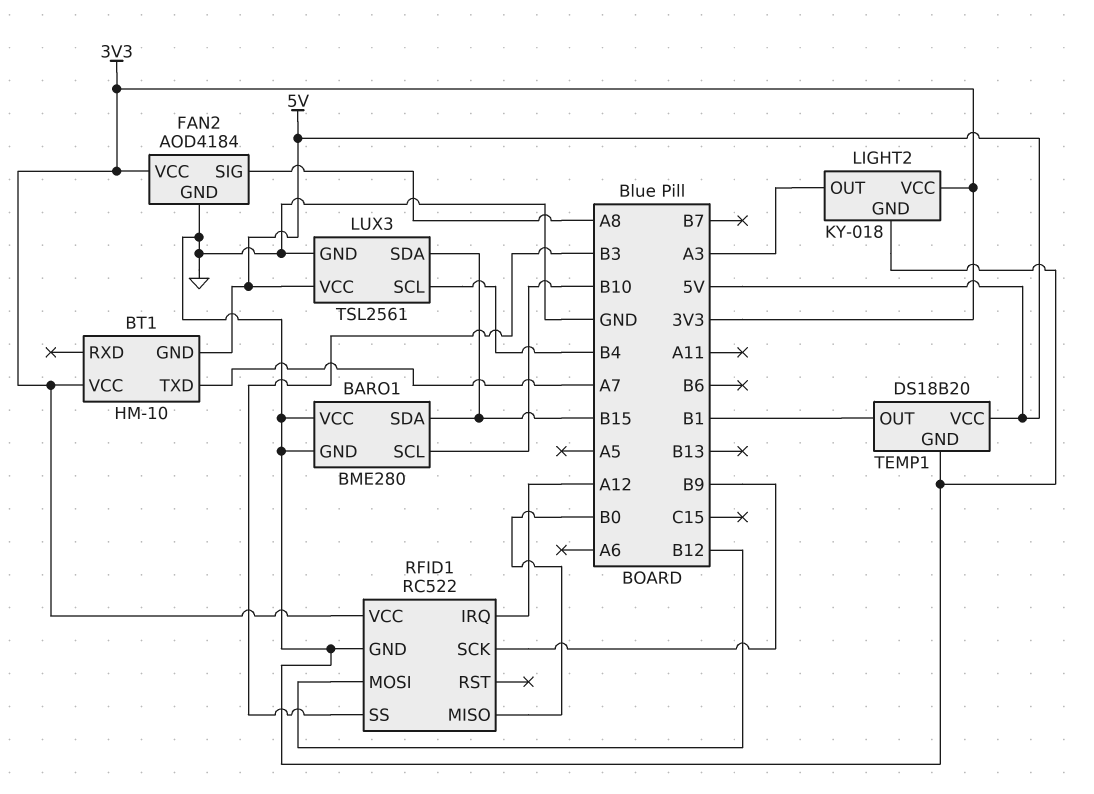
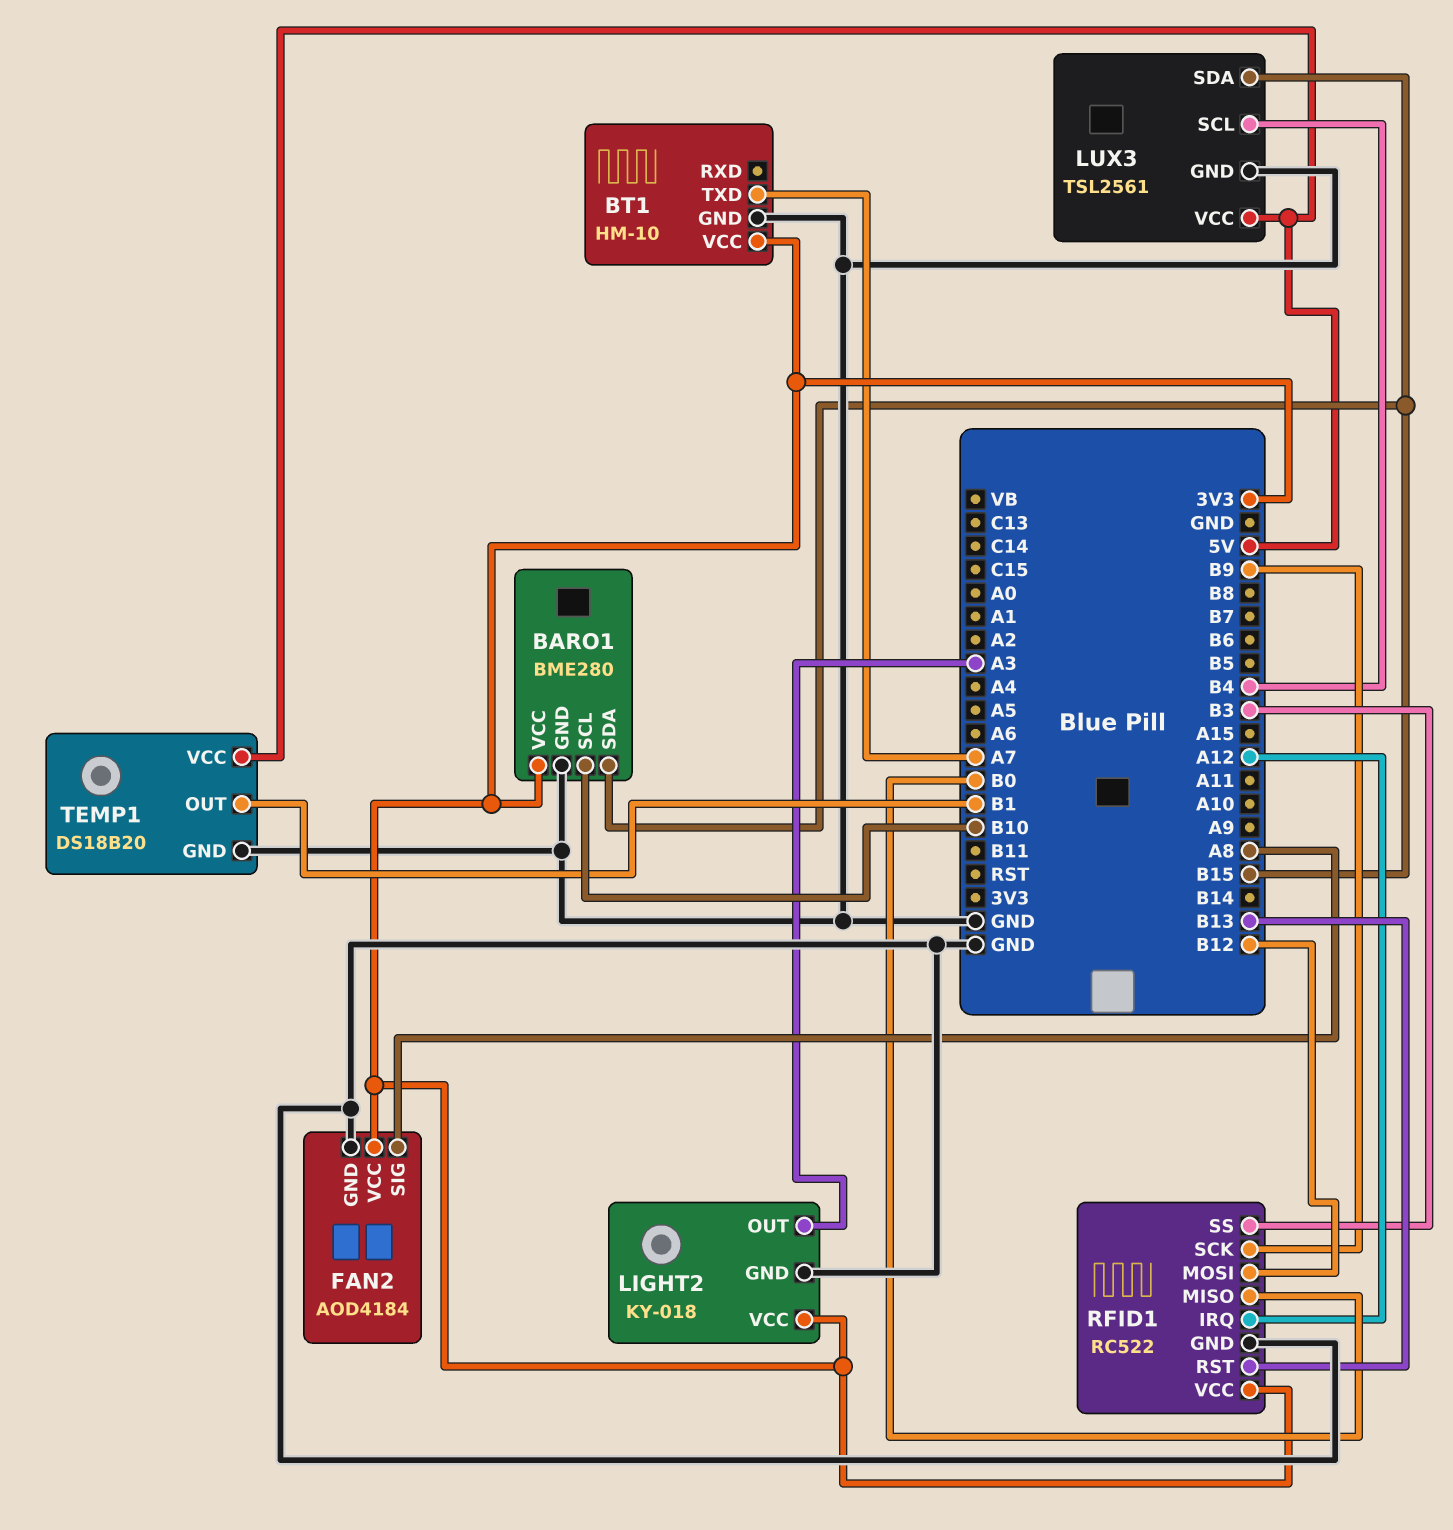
BARO1 pin VCC: GND -> 3V3
BT1 pin GND: 5V -> GND
RFID1 pin RST: none -> B13

